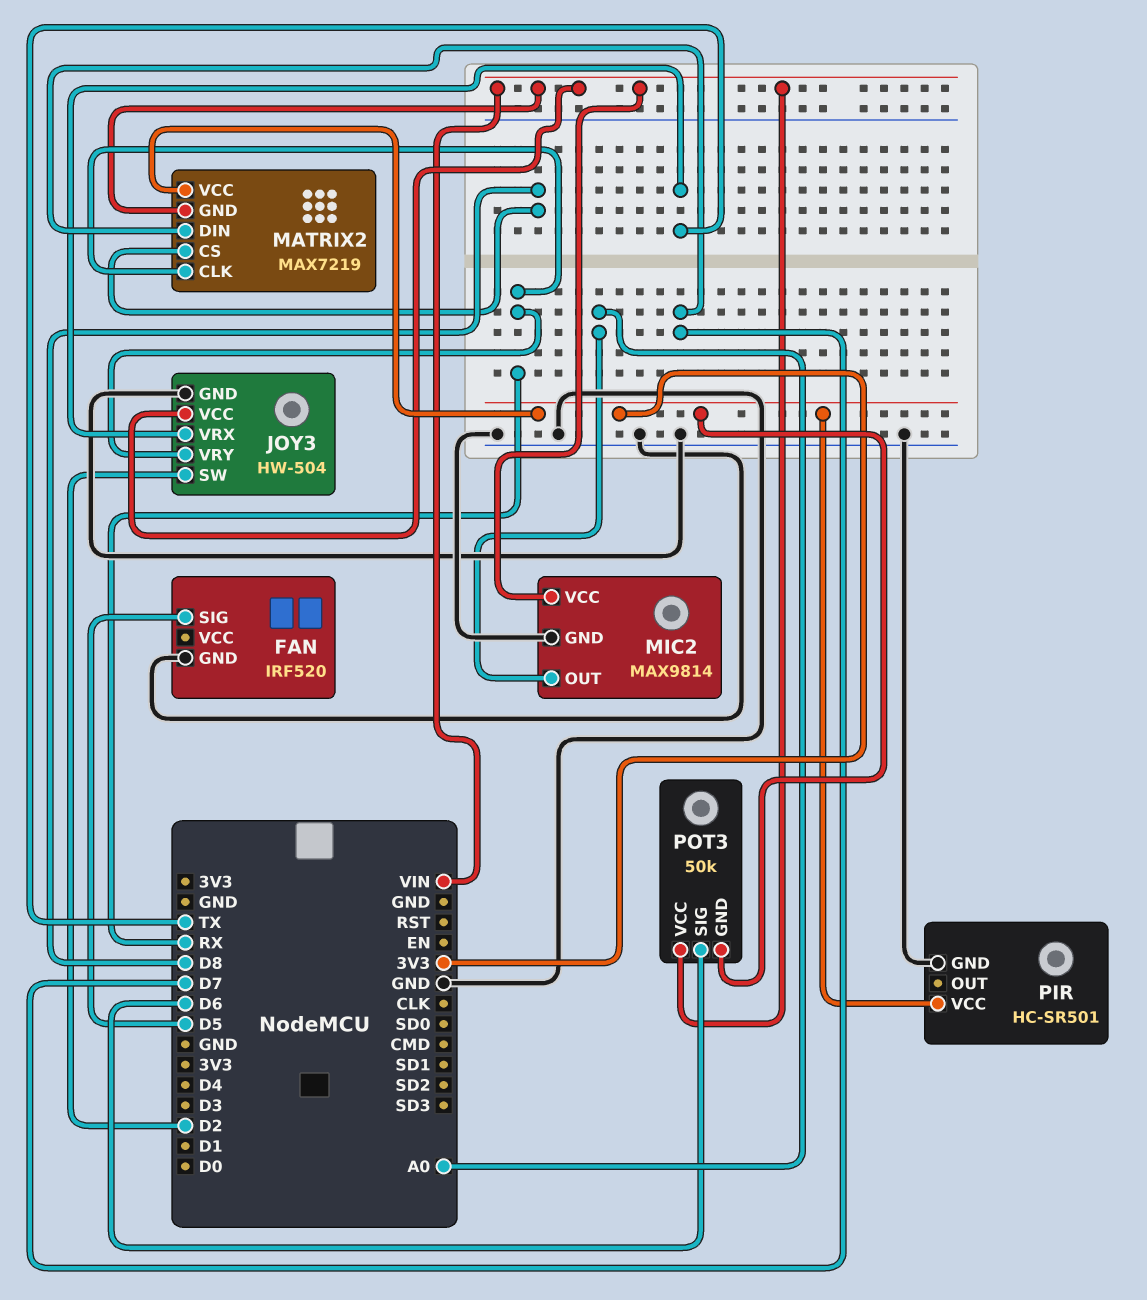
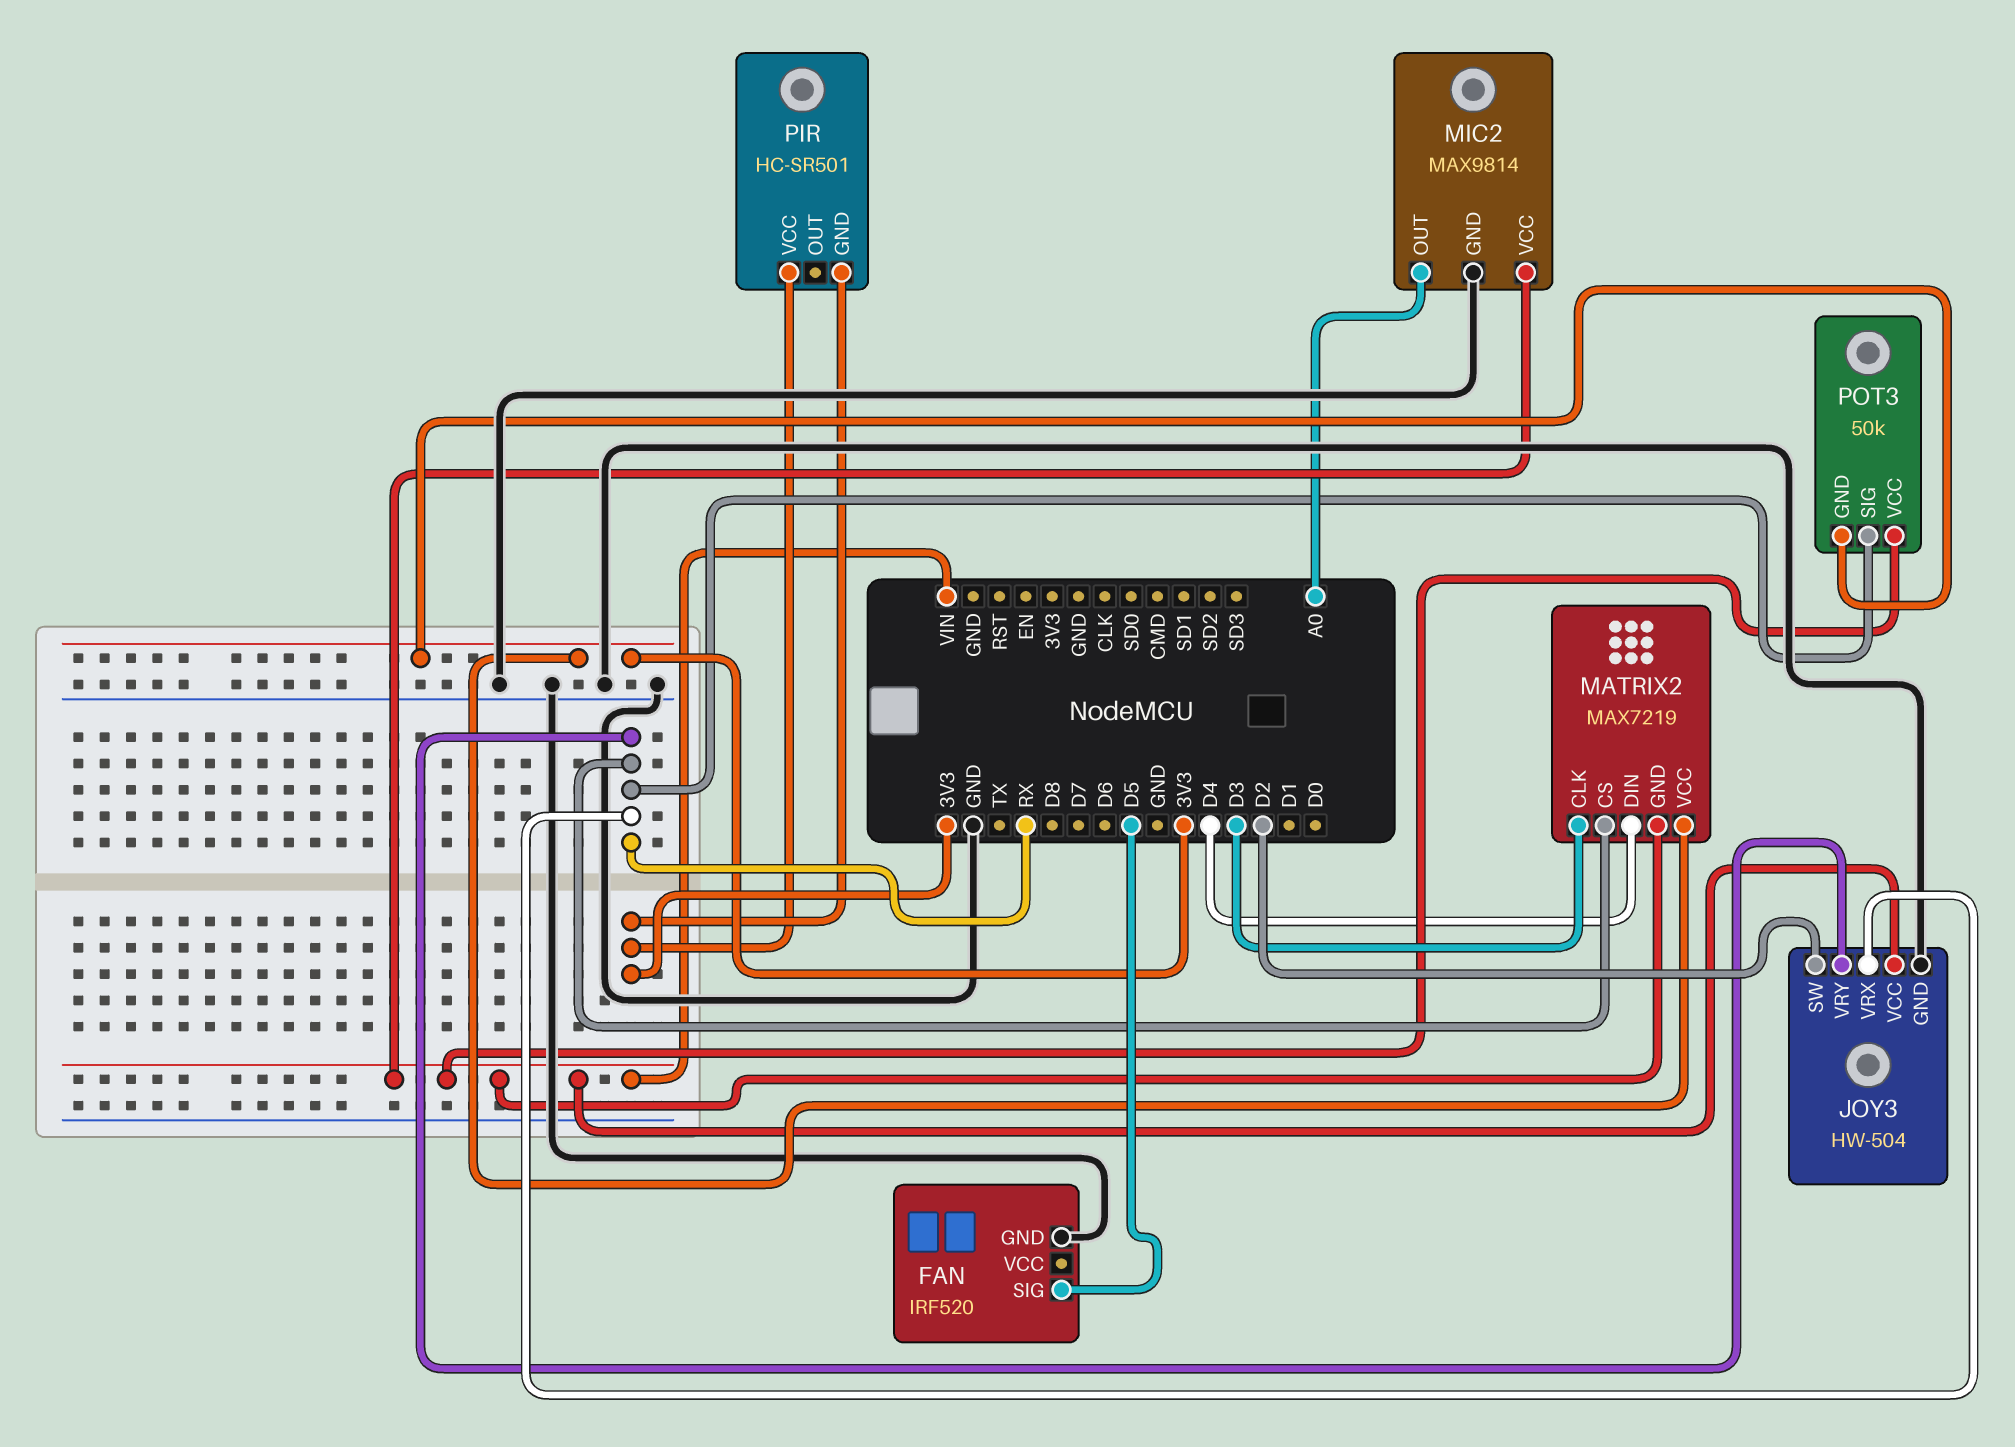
JOY3 pin VRX: TX -> RX
MATRIX2 pin CLK: RX -> D3
MATRIX2 pin CS: D8 -> RX
MATRIX2 pin DIN: D7 -> D4
PIR pin GND: GND -> 3V3
POT3 pin SIG: D6 -> RX

